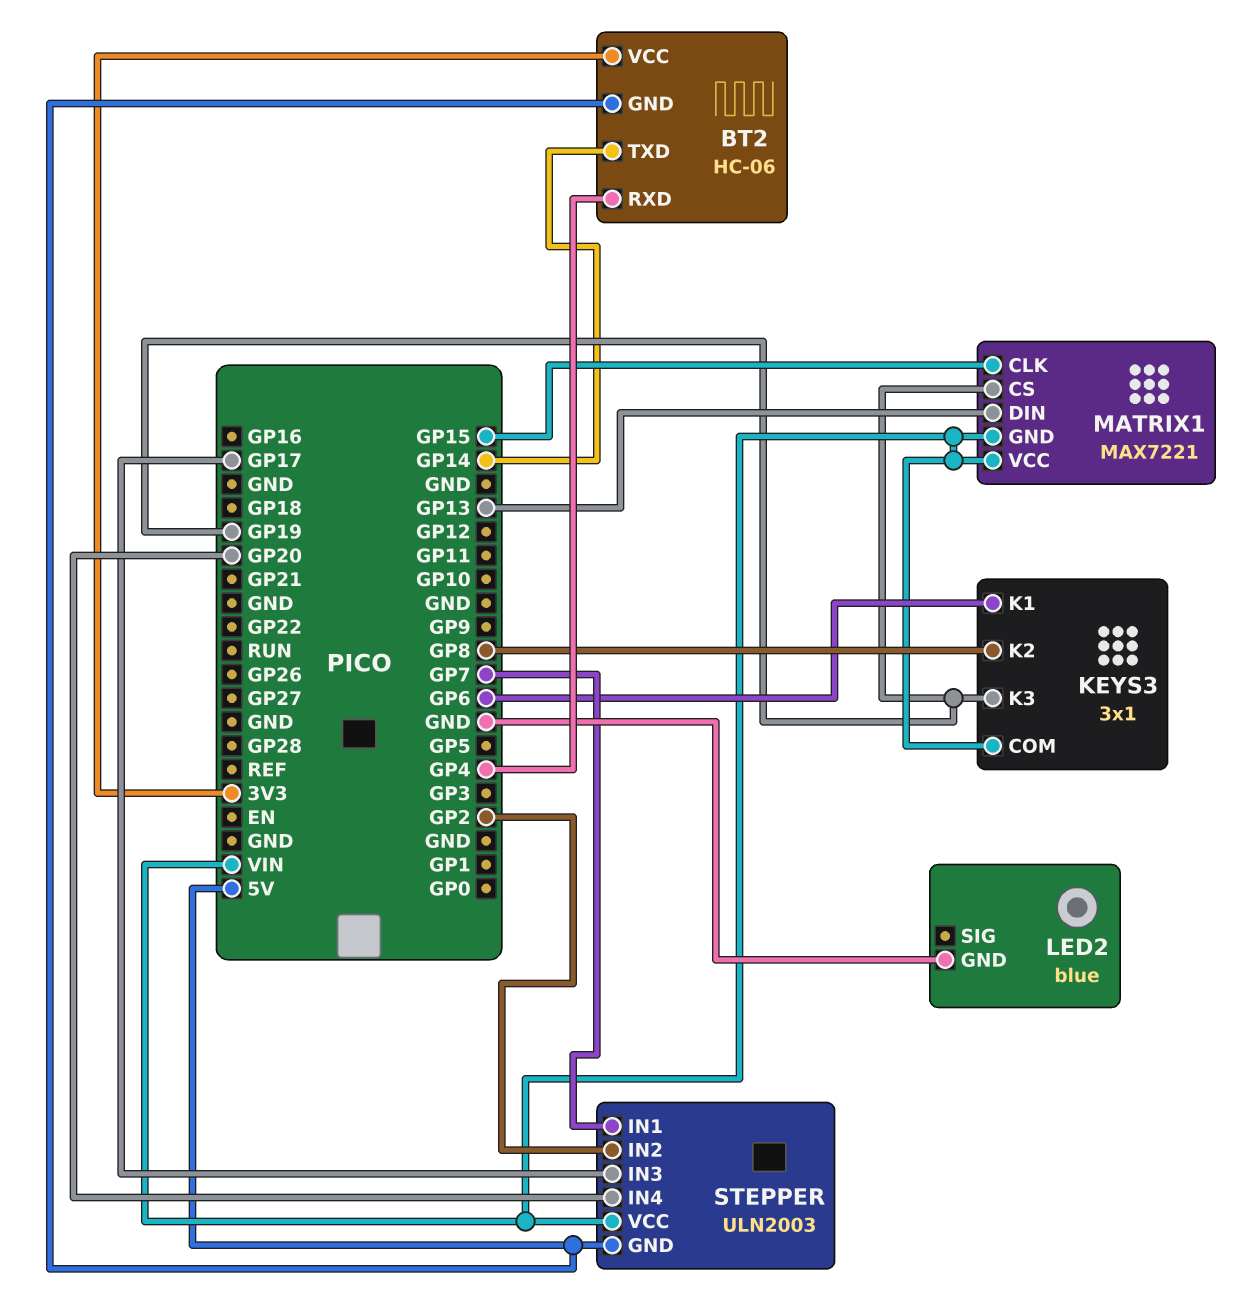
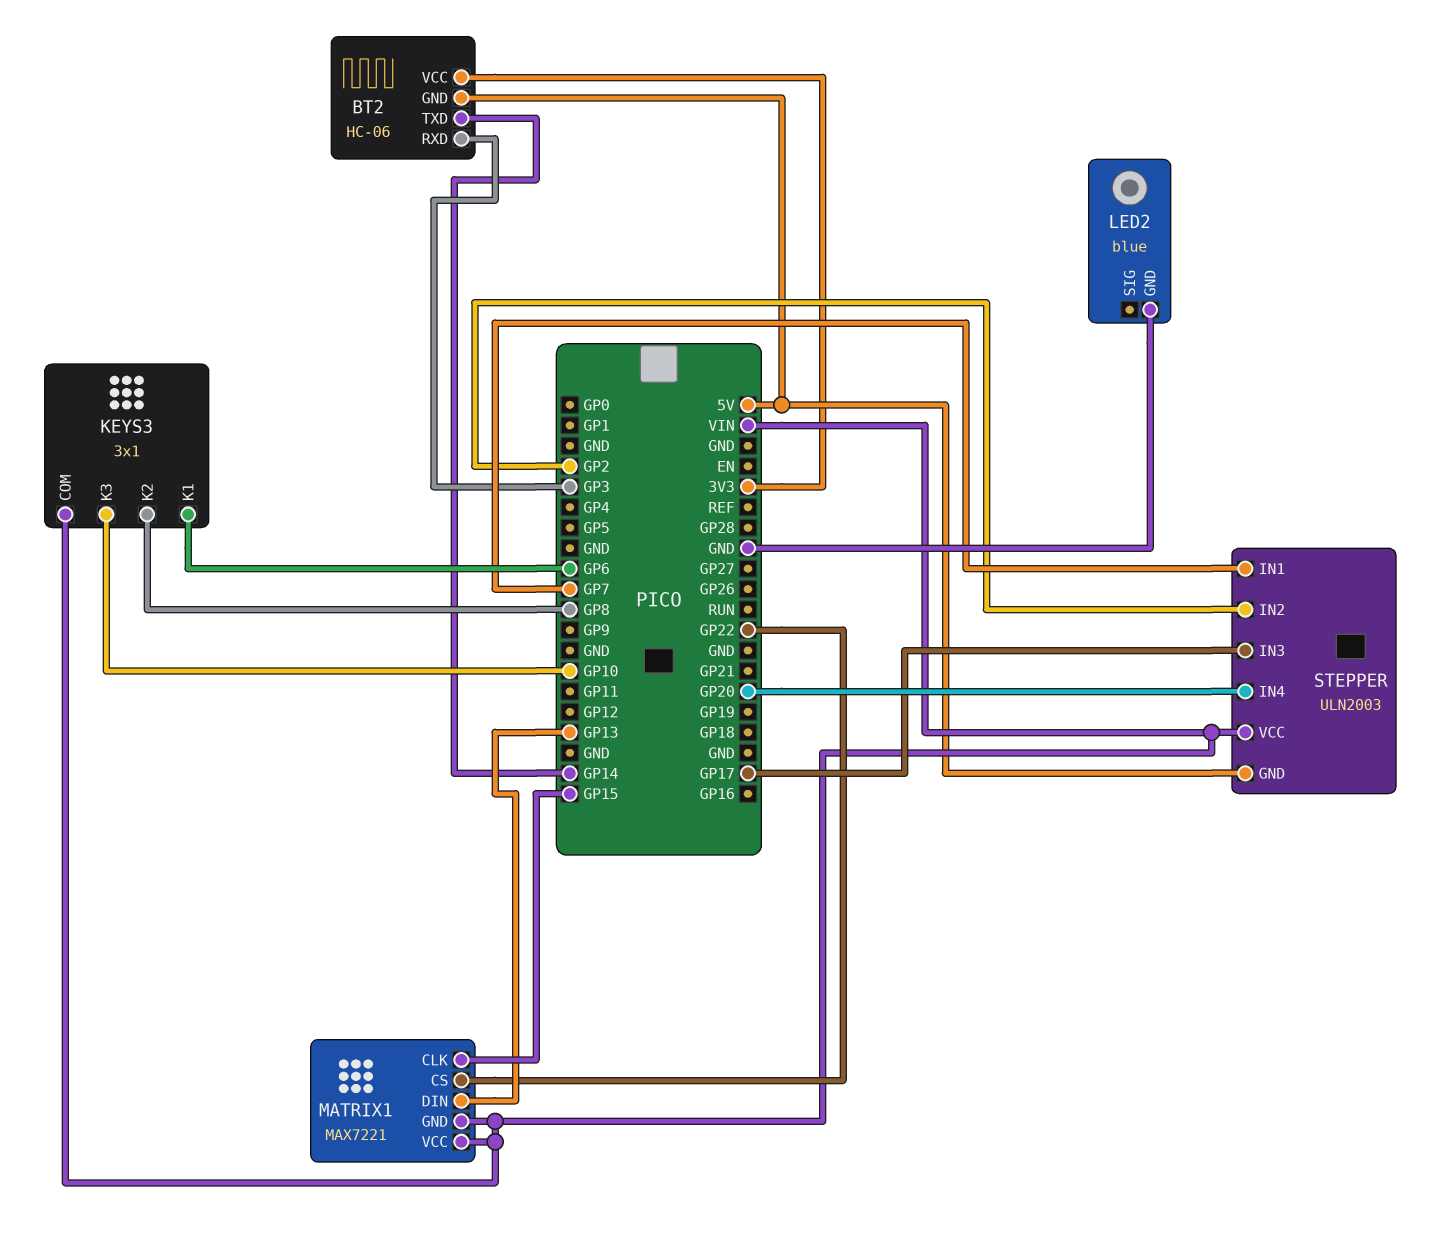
BT2 pin RXD: GP4 -> GP3
KEYS3 pin K3: GP19 -> GP10
MATRIX1 pin CS: GP19 -> GP22

